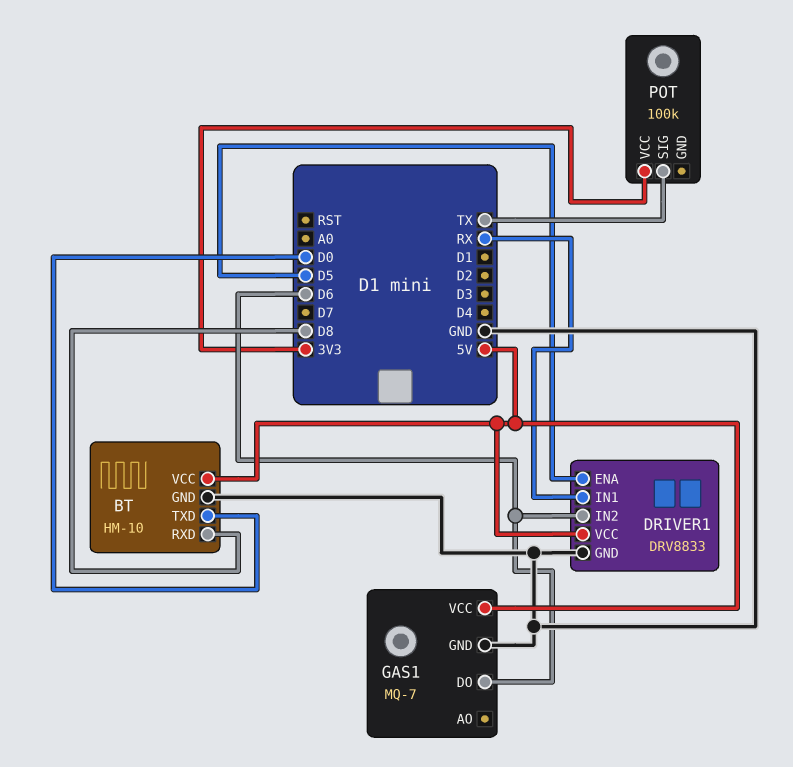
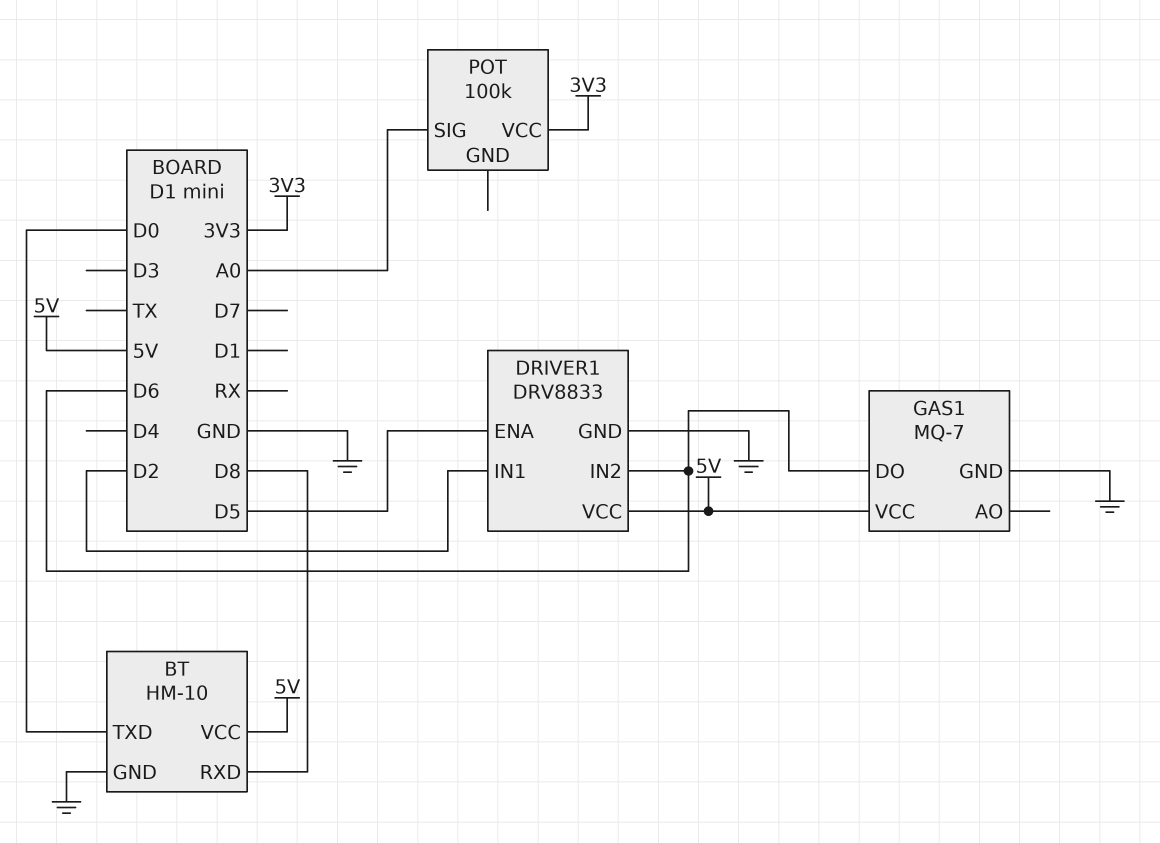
DRIVER1 pin IN1: RX -> D2
POT pin SIG: TX -> A0

